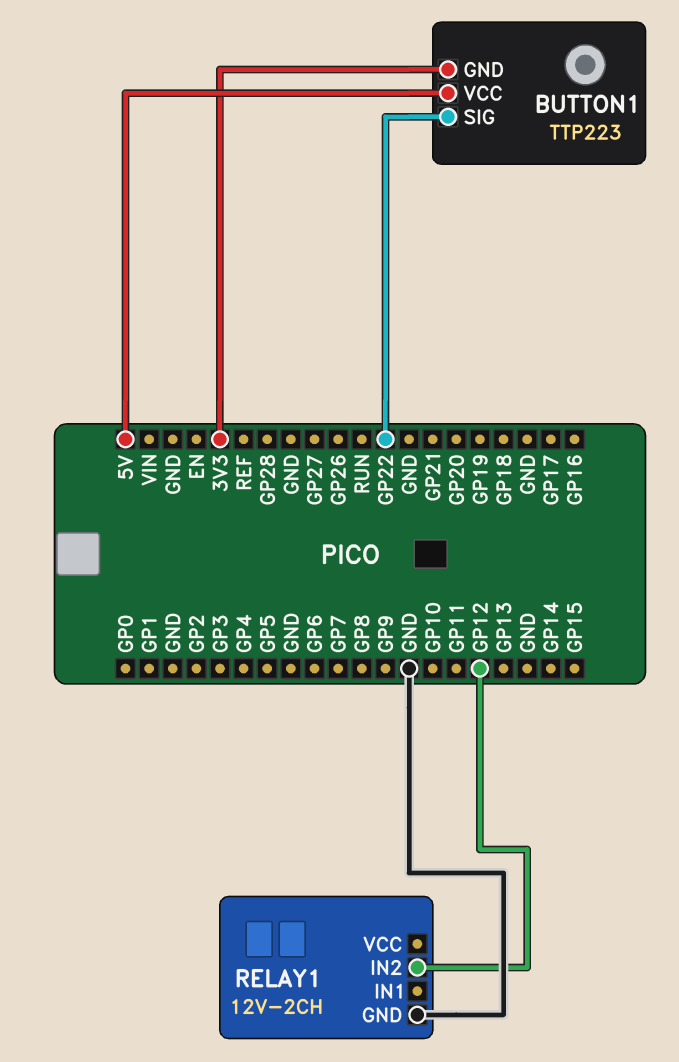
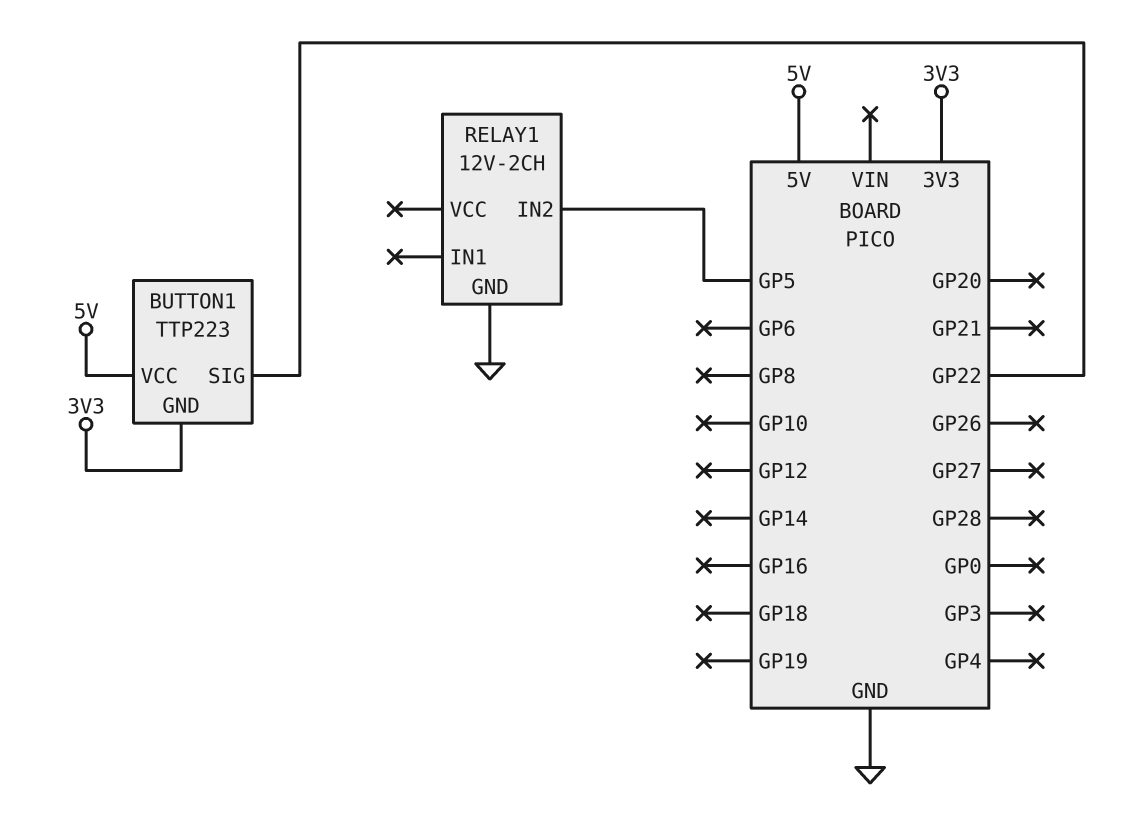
RELAY1 pin IN2: GP12 -> GP5

